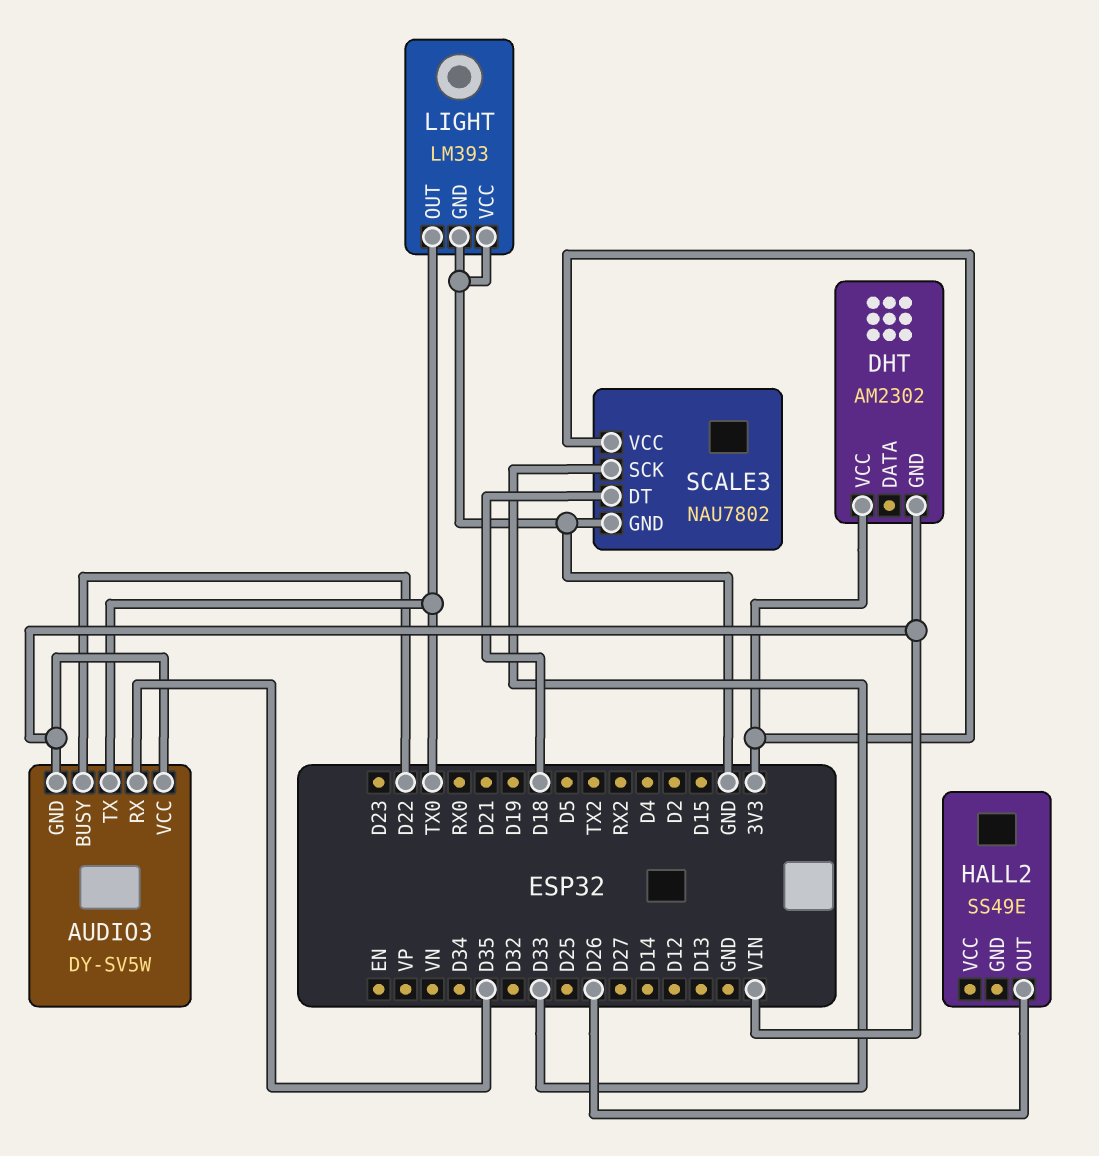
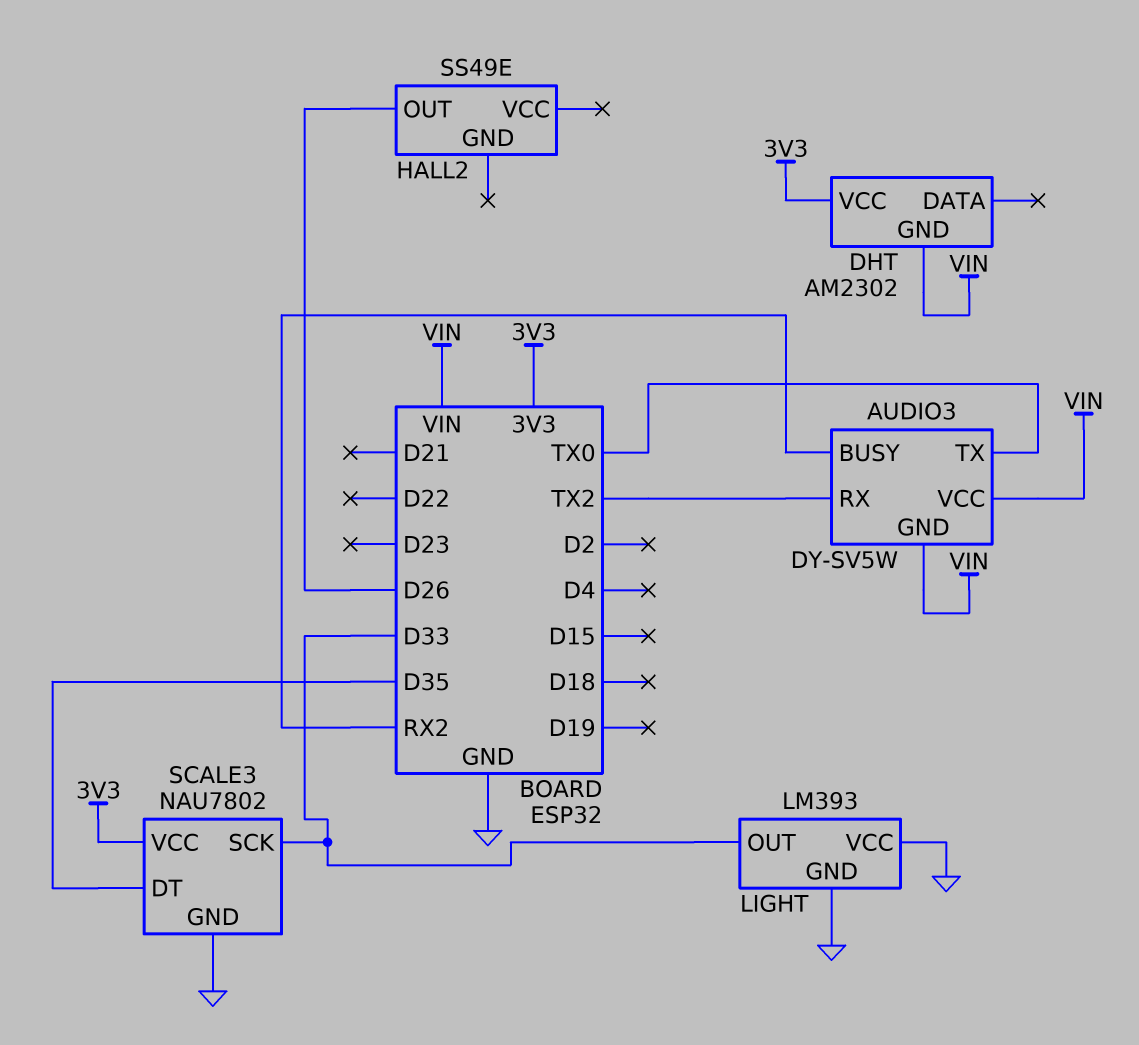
AUDIO3 pin BUSY: D22 -> RX2
AUDIO3 pin RX: D35 -> TX2
LIGHT pin OUT: TX0 -> D33
SCALE3 pin DT: D18 -> D35

